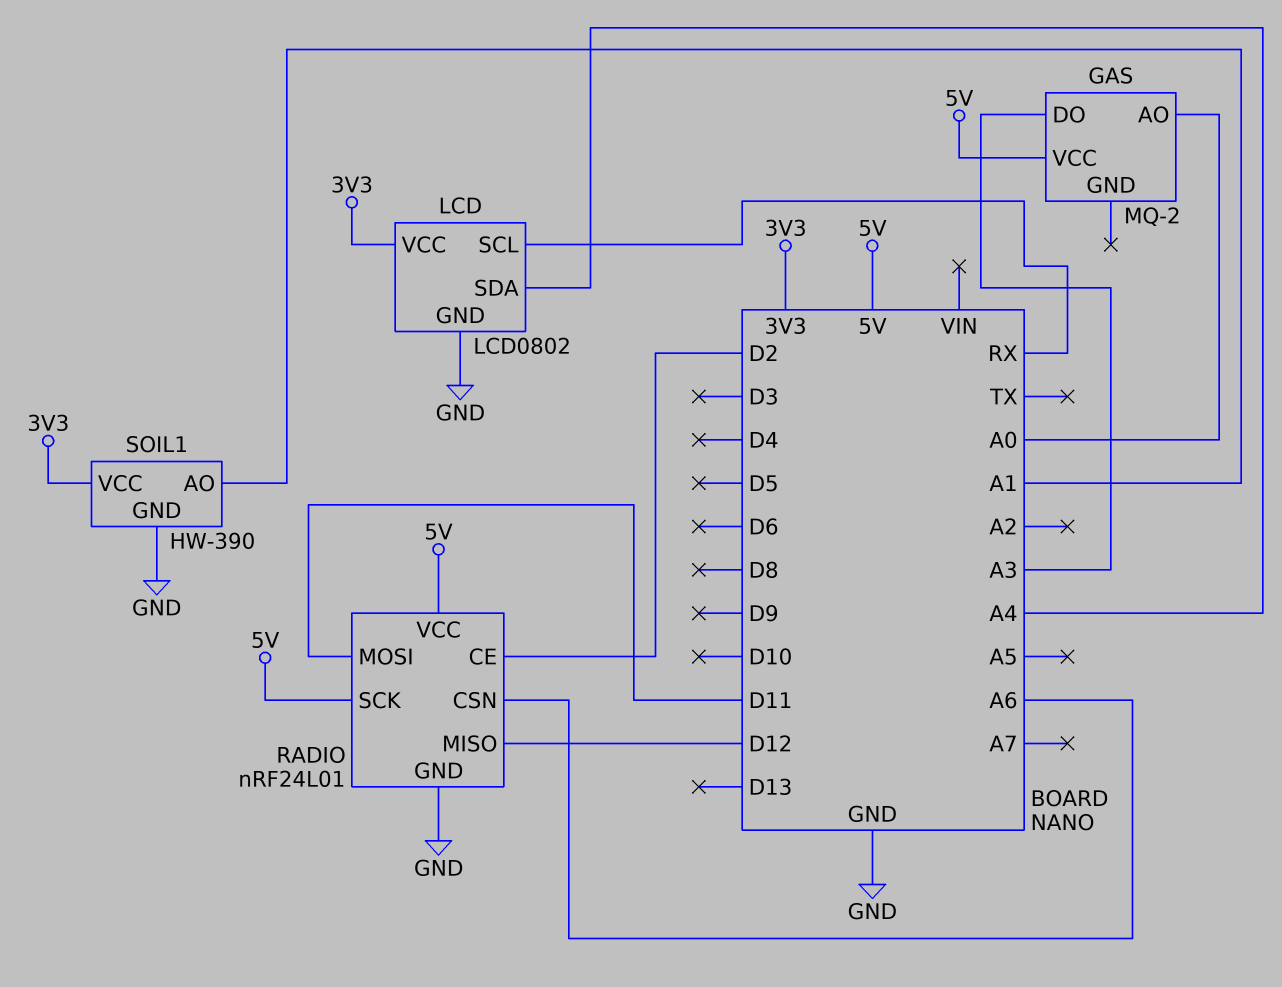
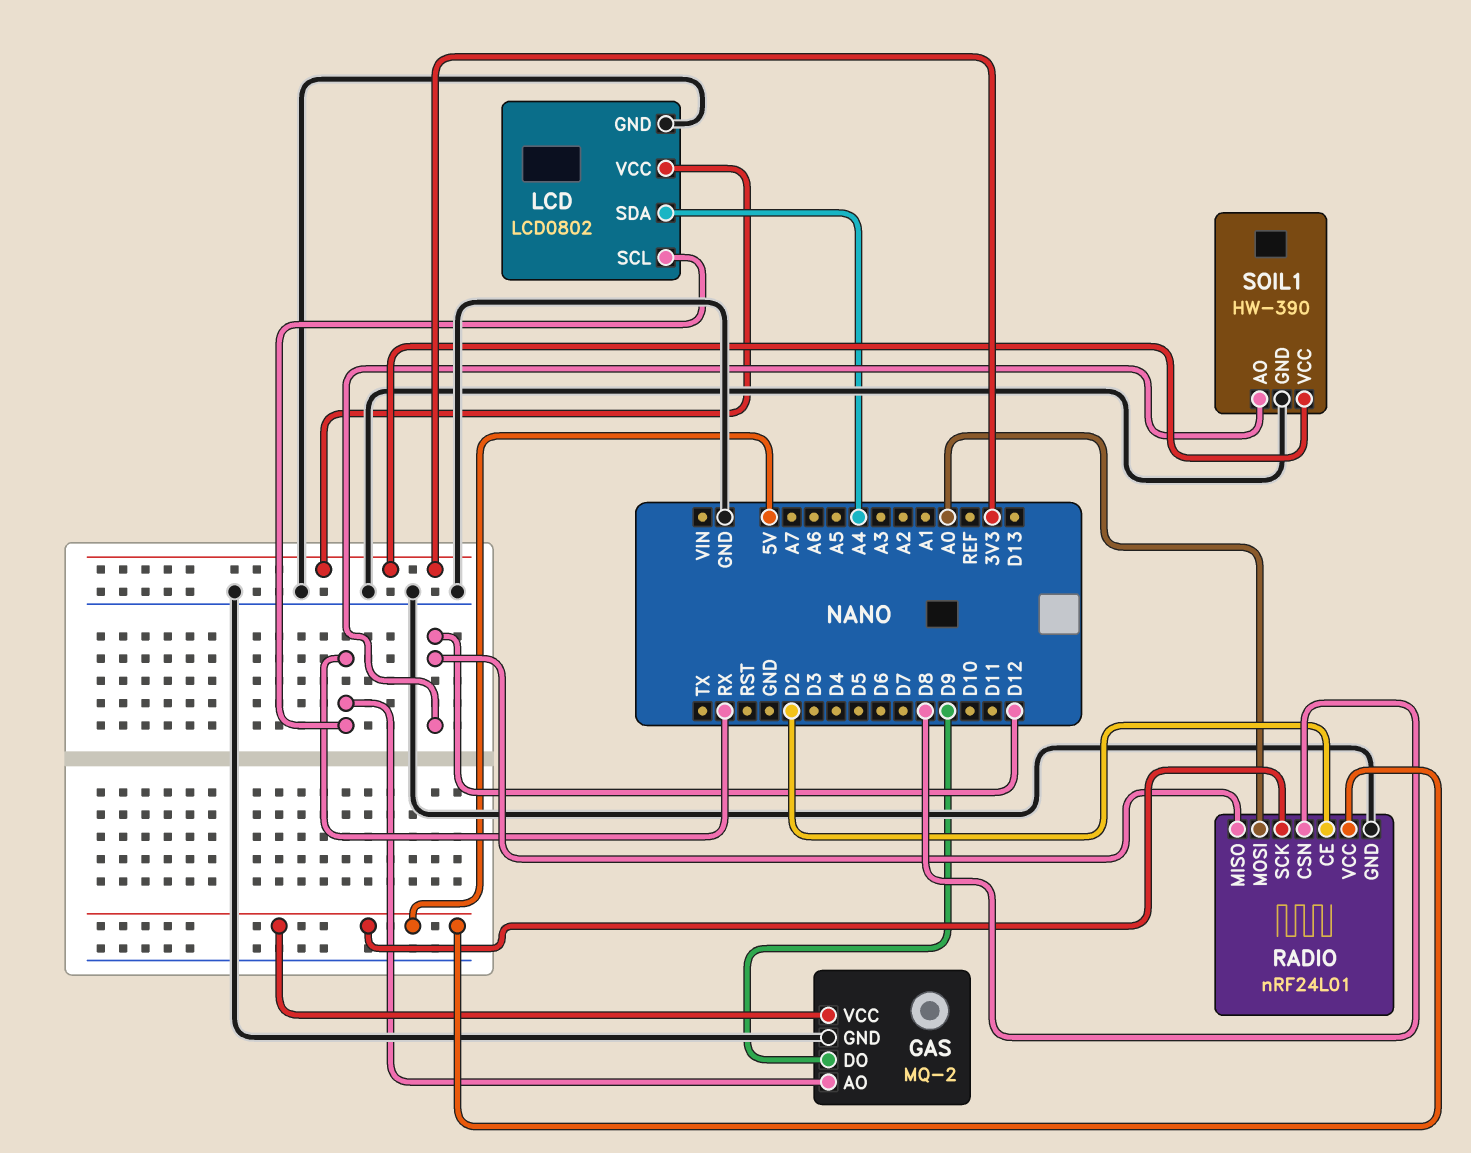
GAS pin AO: A0 -> RX
GAS pin DO: A3 -> D9
GAS pin GND: none -> GND
RADIO pin CSN: A6 -> D8
RADIO pin MOSI: D11 -> A0
SOIL1 pin AO: A1 -> D12

